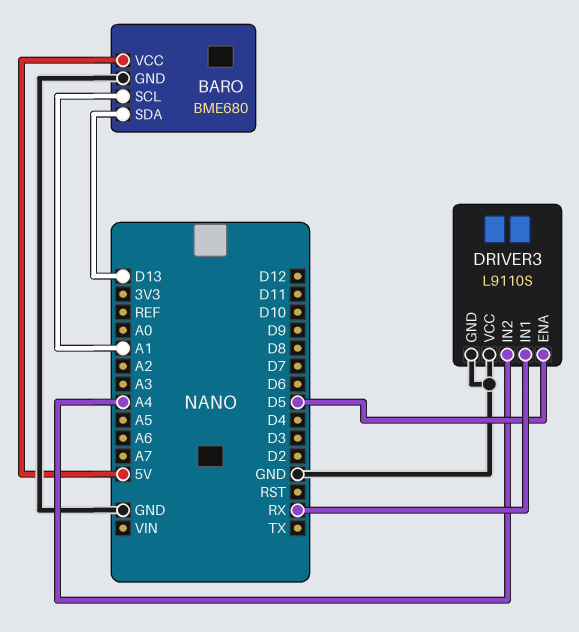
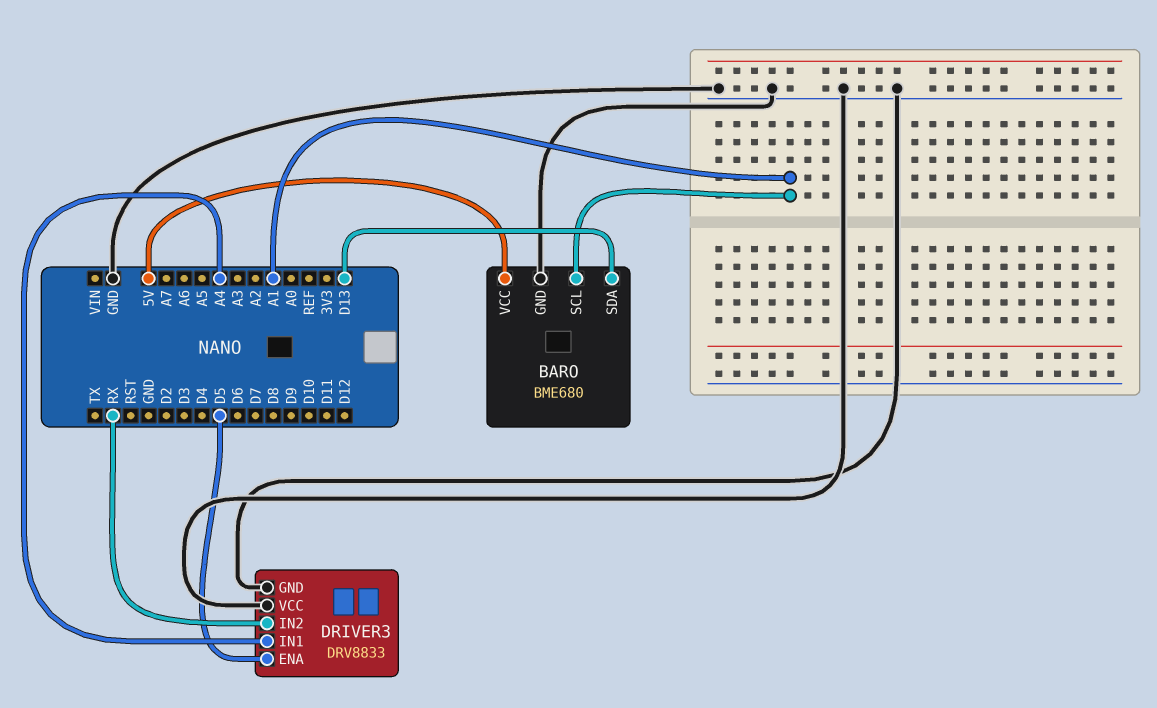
DRIVER3: L9110S -> DRV8833
DRIVER3 pin IN1: RX -> A4
DRIVER3 pin IN2: A4 -> RX

